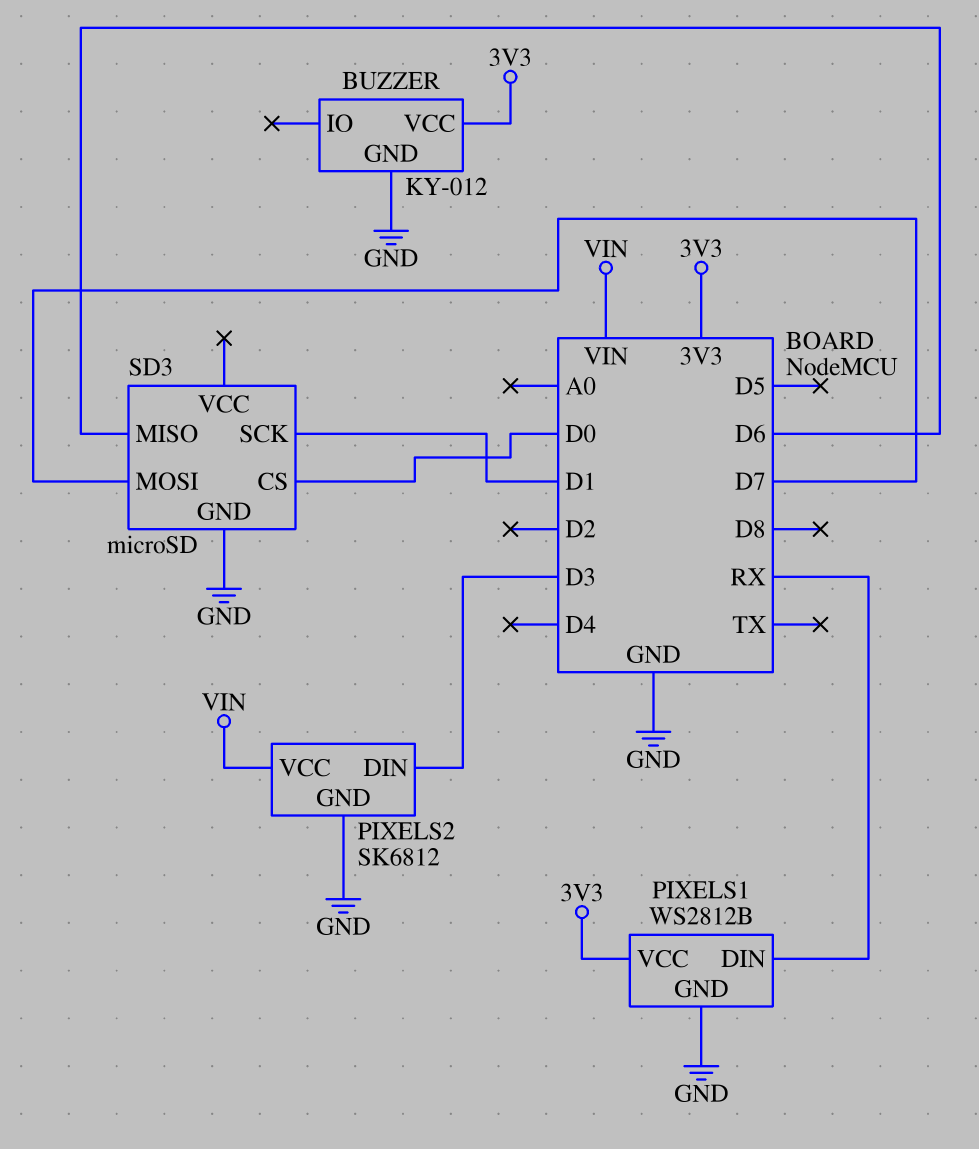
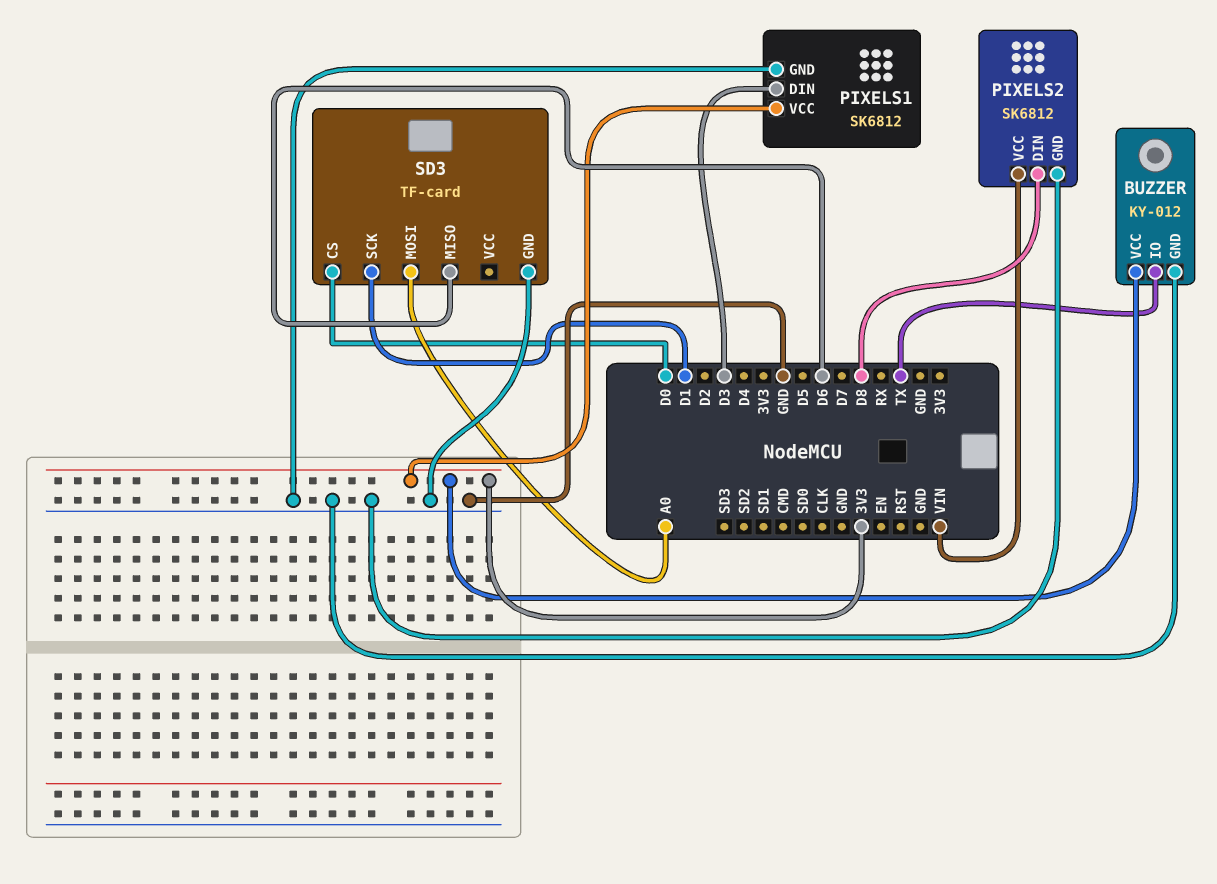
BUZZER pin IO: none -> TX
PIXELS1: WS2812B -> SK6812
PIXELS1 pin DIN: RX -> D3
PIXELS2 pin DIN: D3 -> D8
SD3: microSD -> TF-card
SD3 pin MOSI: D7 -> A0

